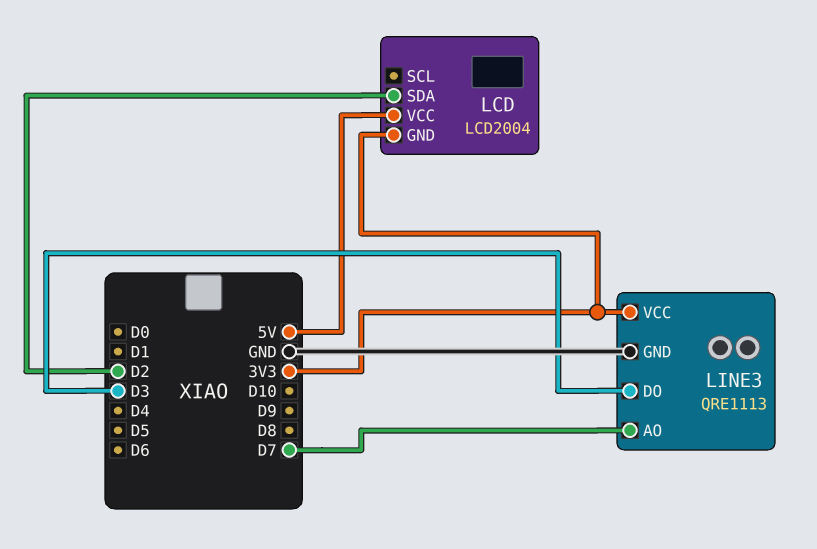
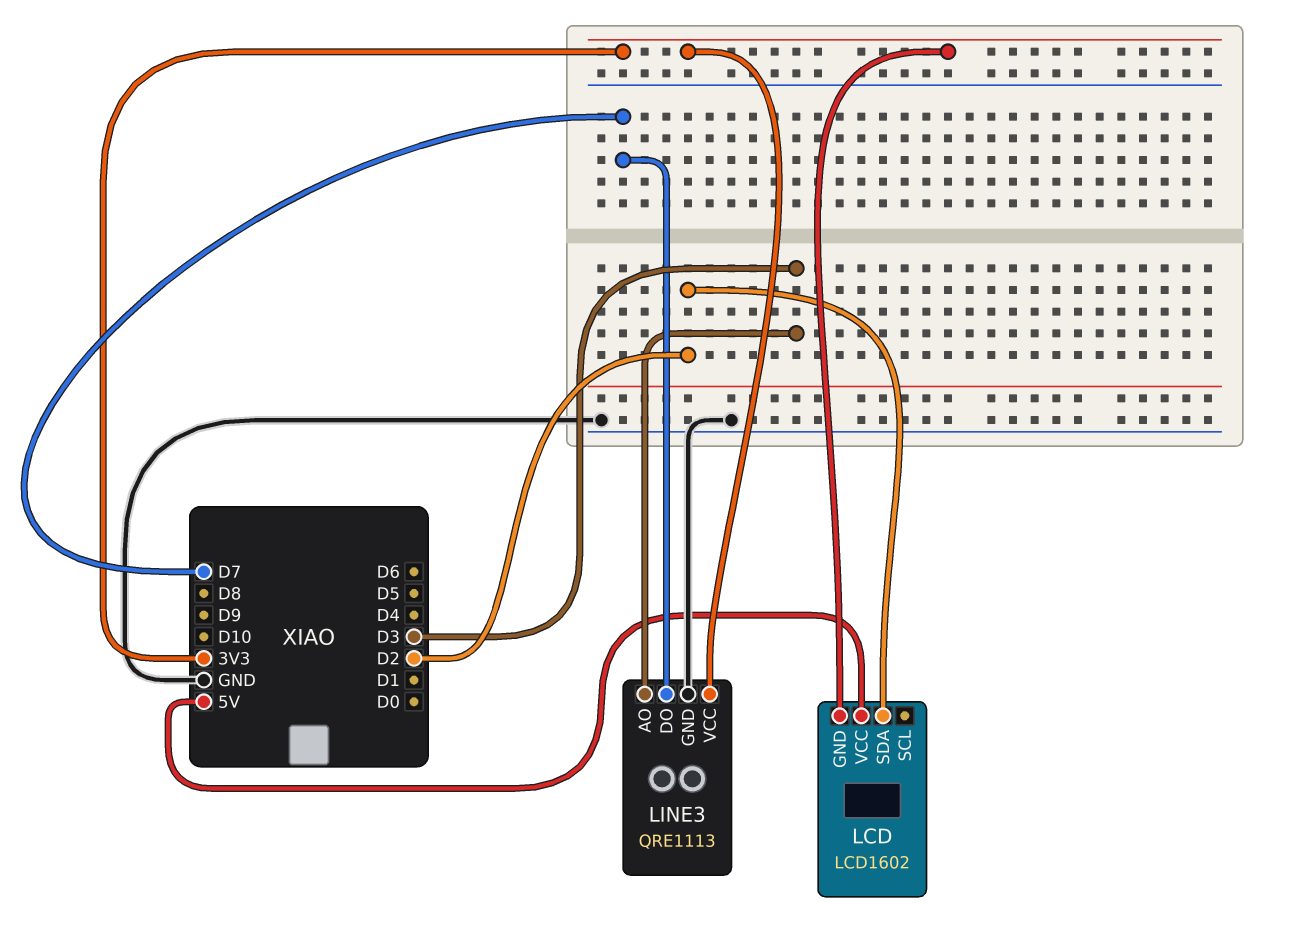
LCD: LCD2004 -> LCD1602
LINE3 pin AO: D7 -> D3
LINE3 pin DO: D3 -> D7

